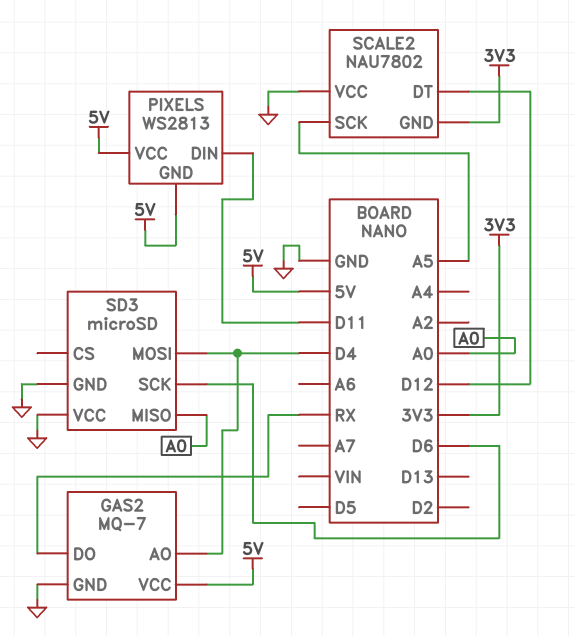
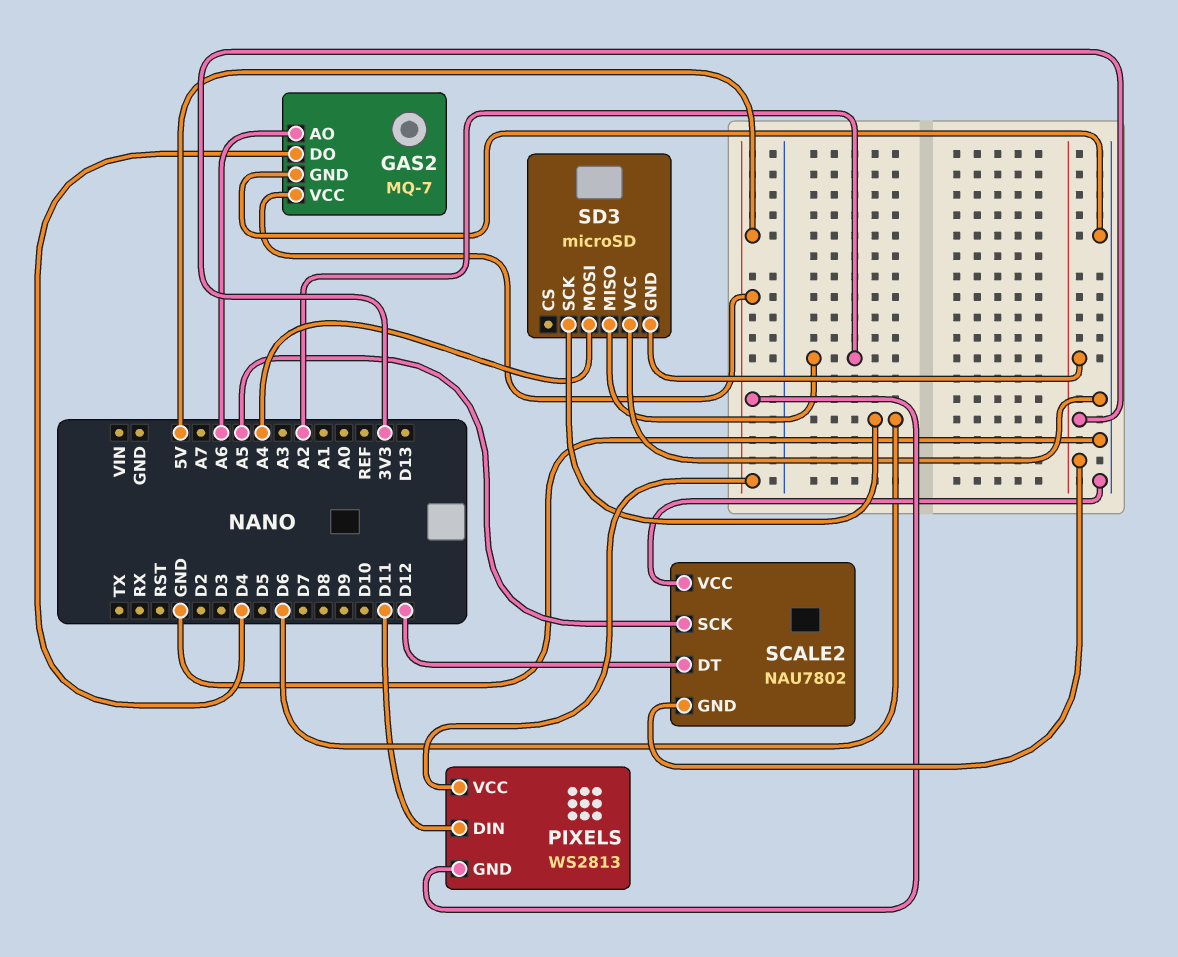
GAS2 pin AO: D4 -> A6
GAS2 pin DO: RX -> D4
SD3 pin GND: GND -> 3V3
SD3 pin MISO: A0 -> A2
SD3 pin MOSI: D4 -> A4

